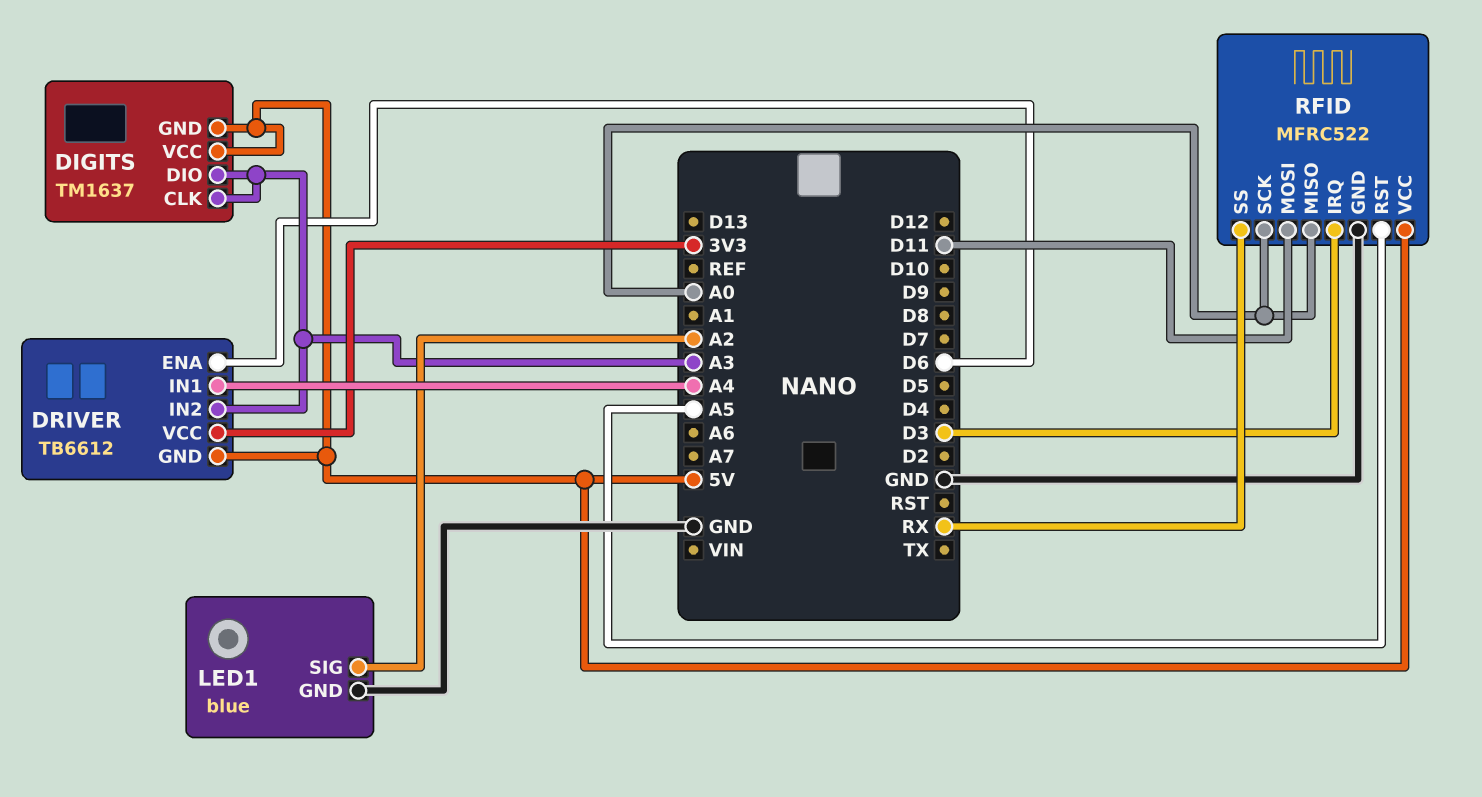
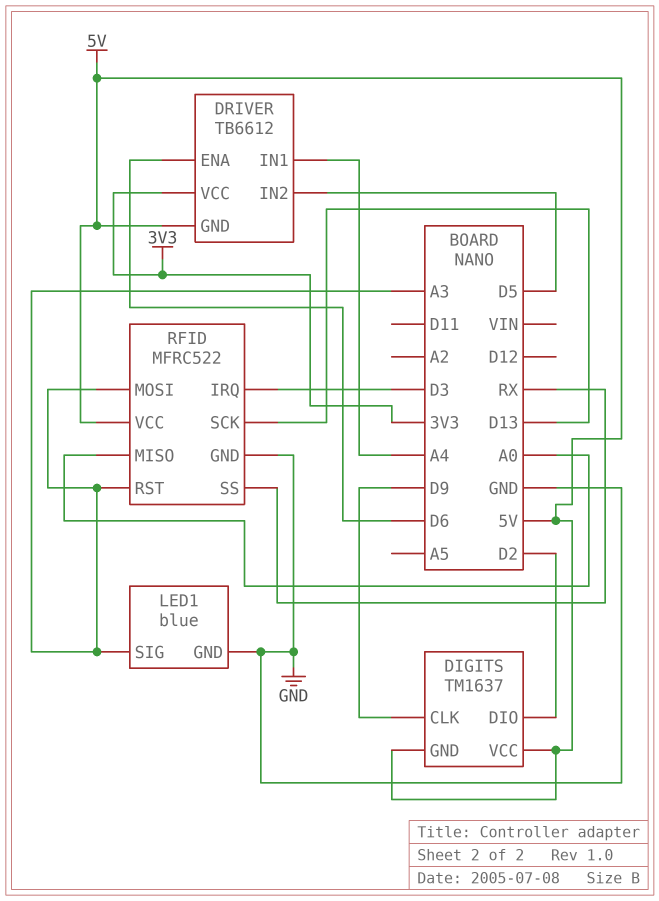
DIGITS pin CLK: A3 -> D9
DIGITS pin DIO: A3 -> D2
DRIVER pin IN2: A3 -> D5
LED1 pin SIG: A2 -> A3
RFID pin MOSI: D11 -> A3
RFID pin RST: A5 -> A3
RFID pin SCK: A0 -> D13

